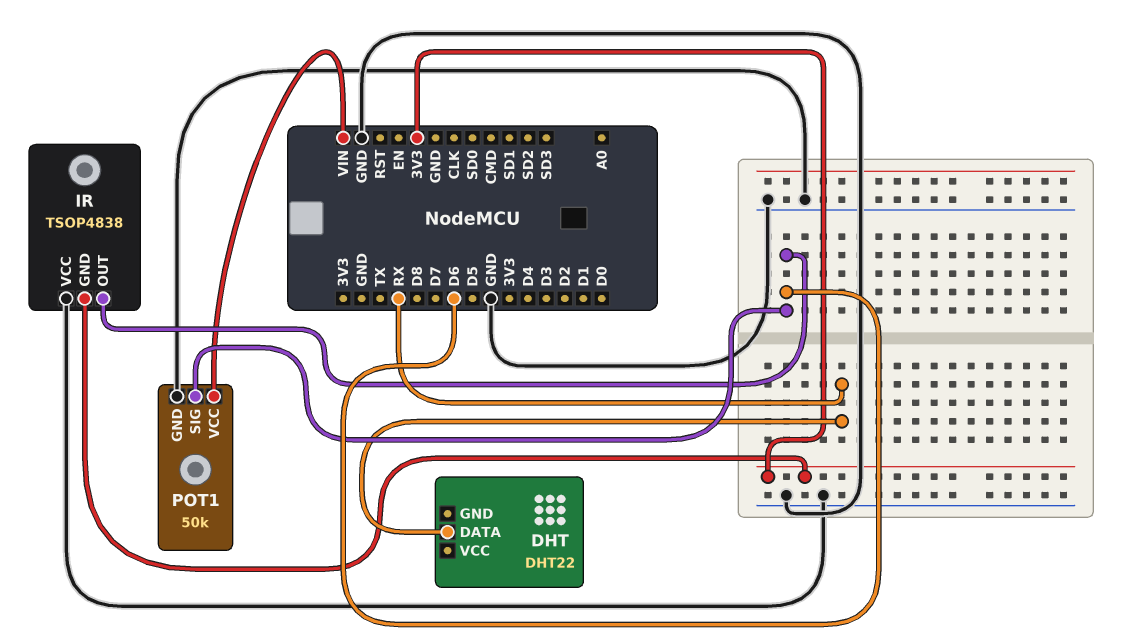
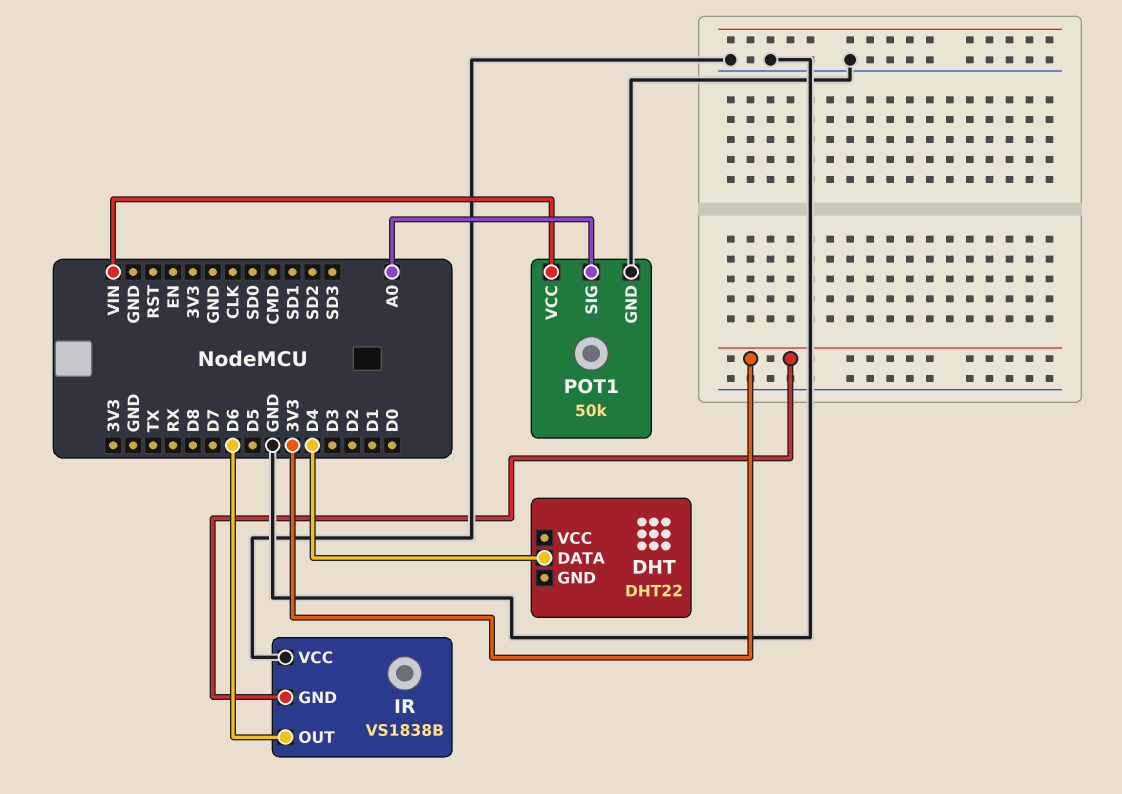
DHT pin DATA: RX -> D4
IR: TSOP4838 -> VS1838B
POT1 pin SIG: D6 -> A0

